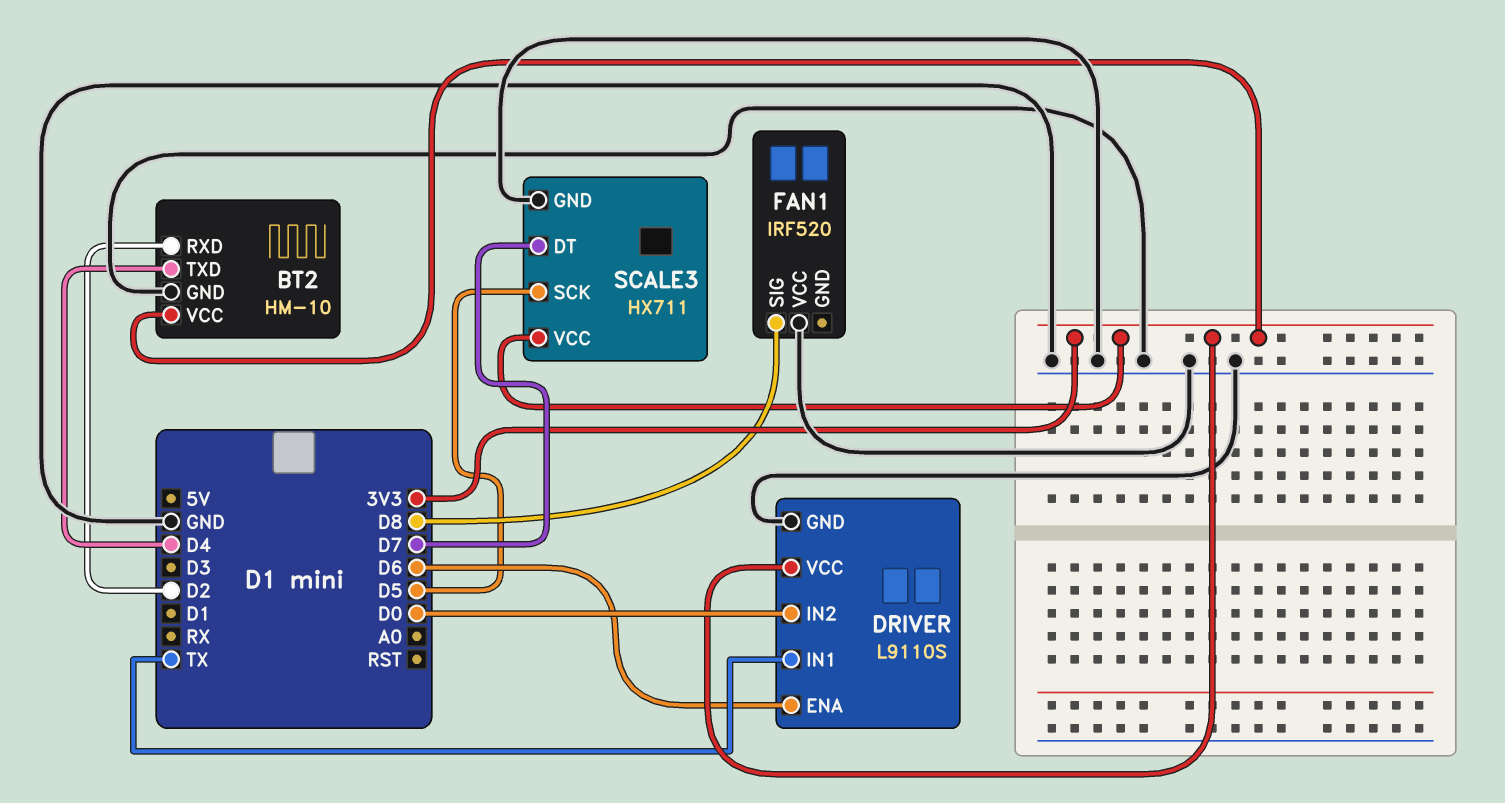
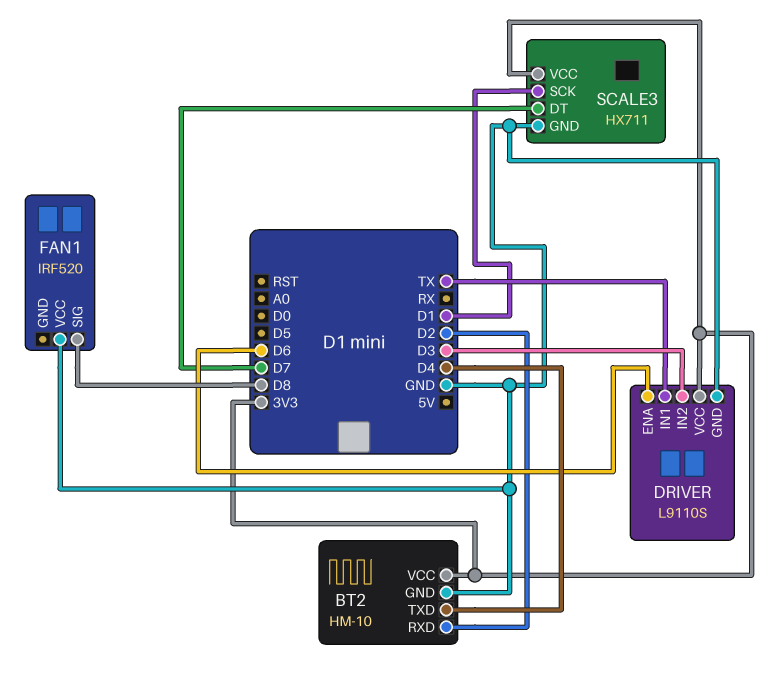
DRIVER pin IN2: D0 -> D3
SCALE3 pin SCK: D5 -> D1

